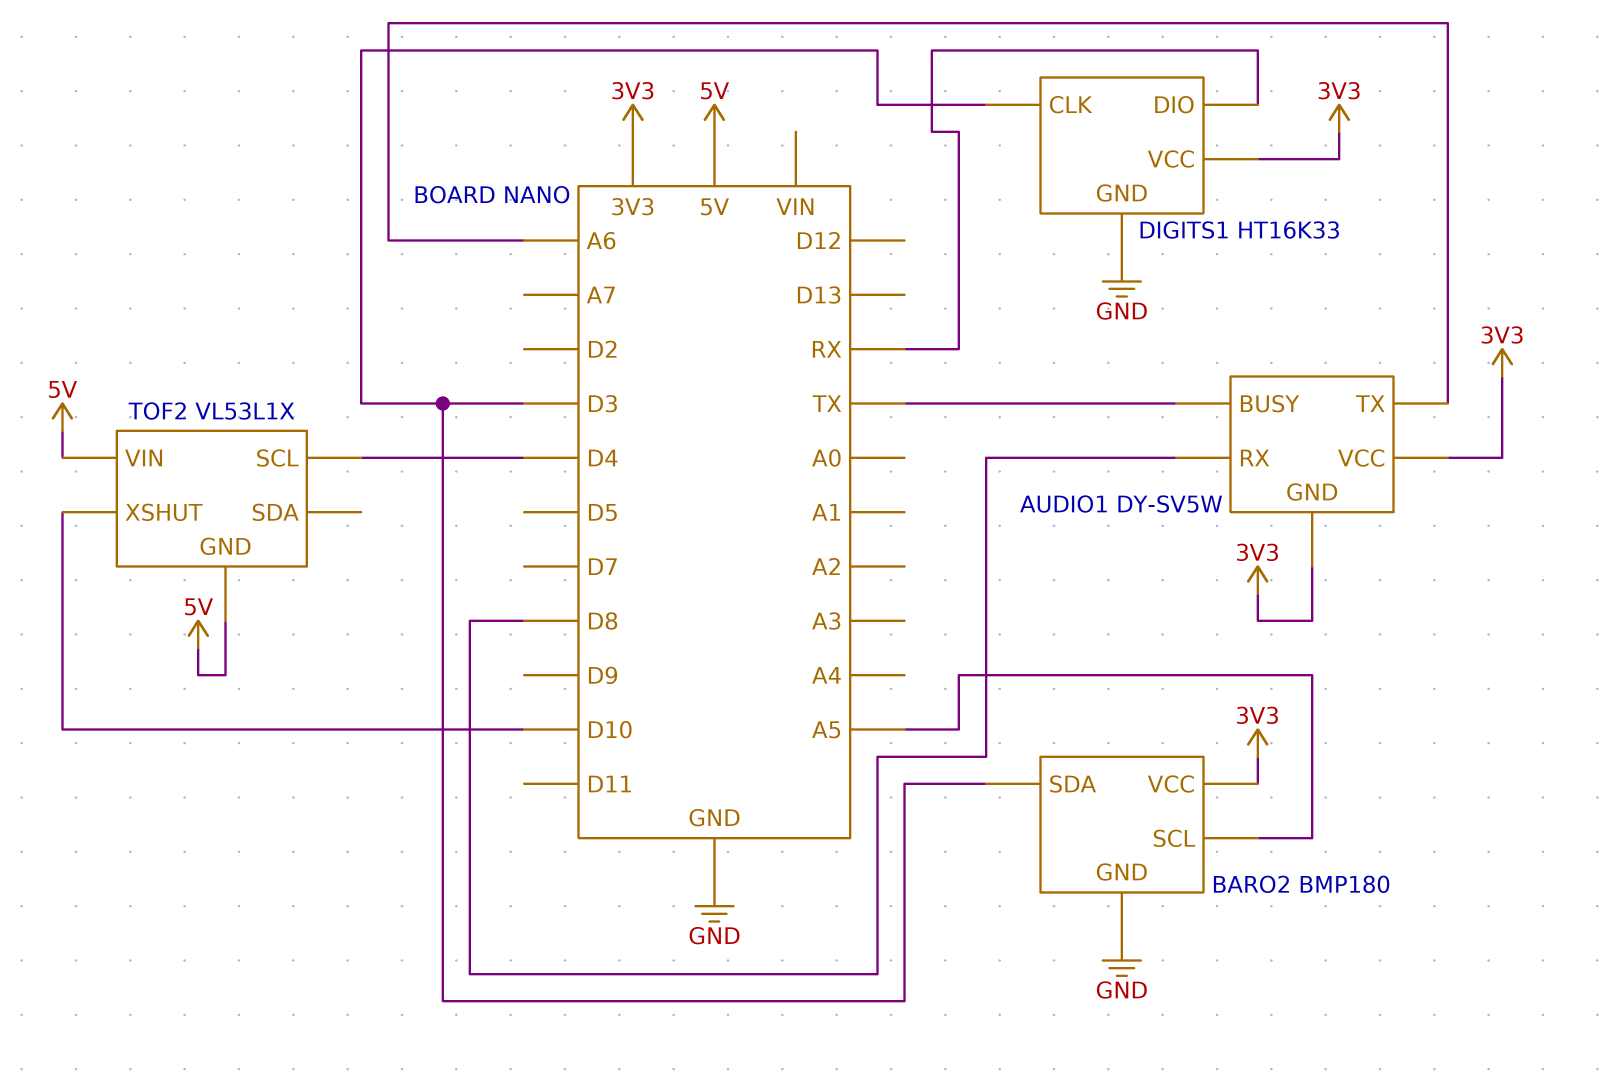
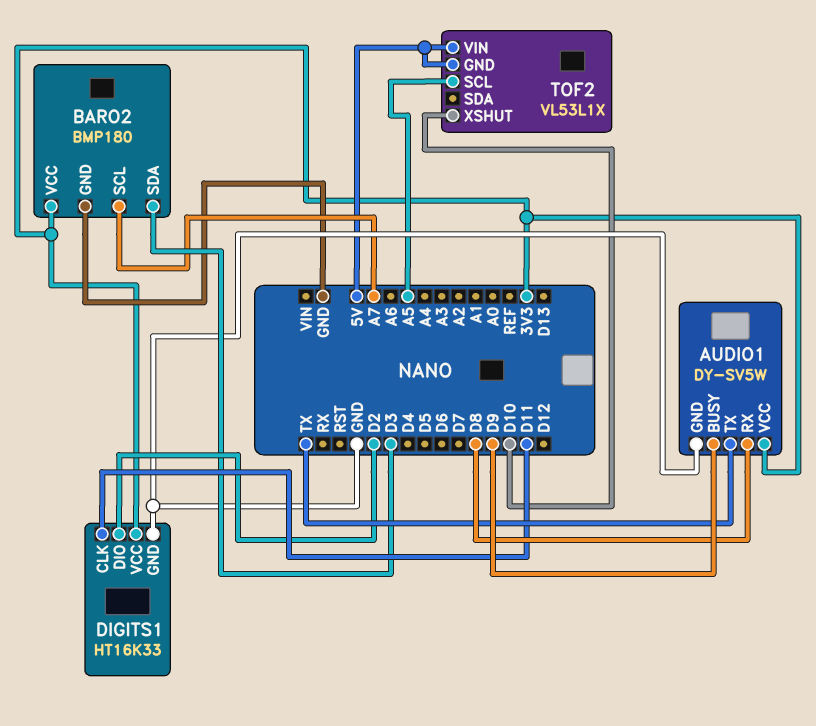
AUDIO1 pin BUSY: TX -> D9
AUDIO1 pin GND: 3V3 -> GND
AUDIO1 pin TX: A6 -> TX
BARO2 pin SCL: A5 -> A7
DIGITS1 pin CLK: D3 -> D11
DIGITS1 pin DIO: RX -> D2
TOF2 pin SCL: D4 -> A5

